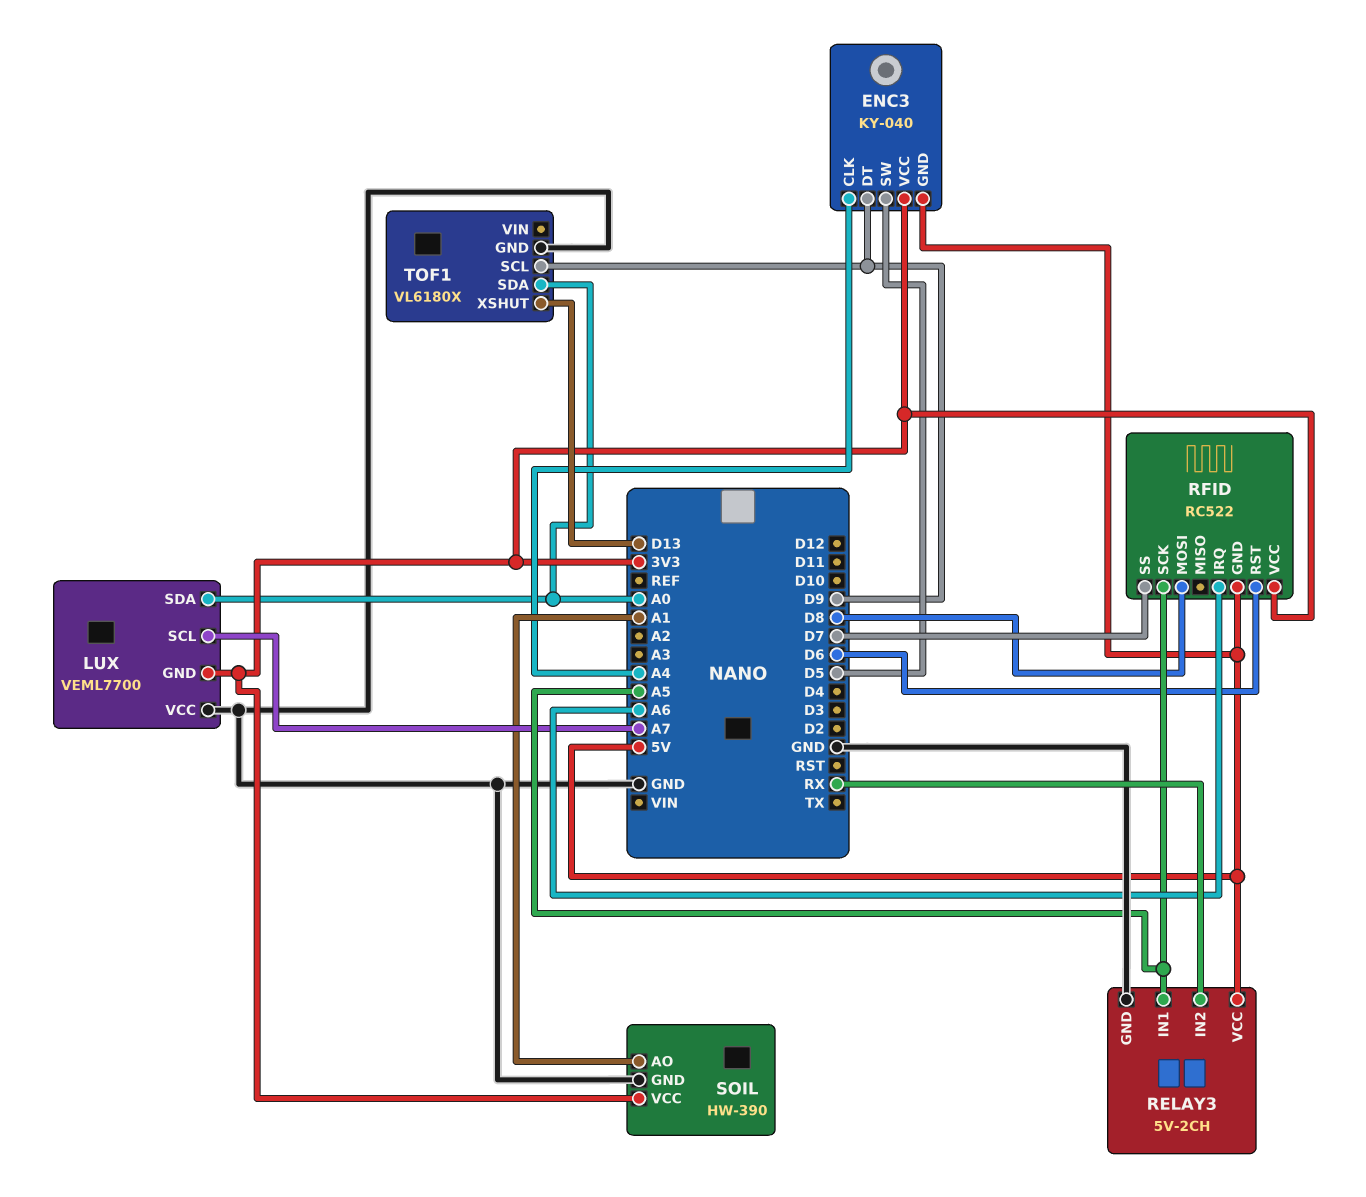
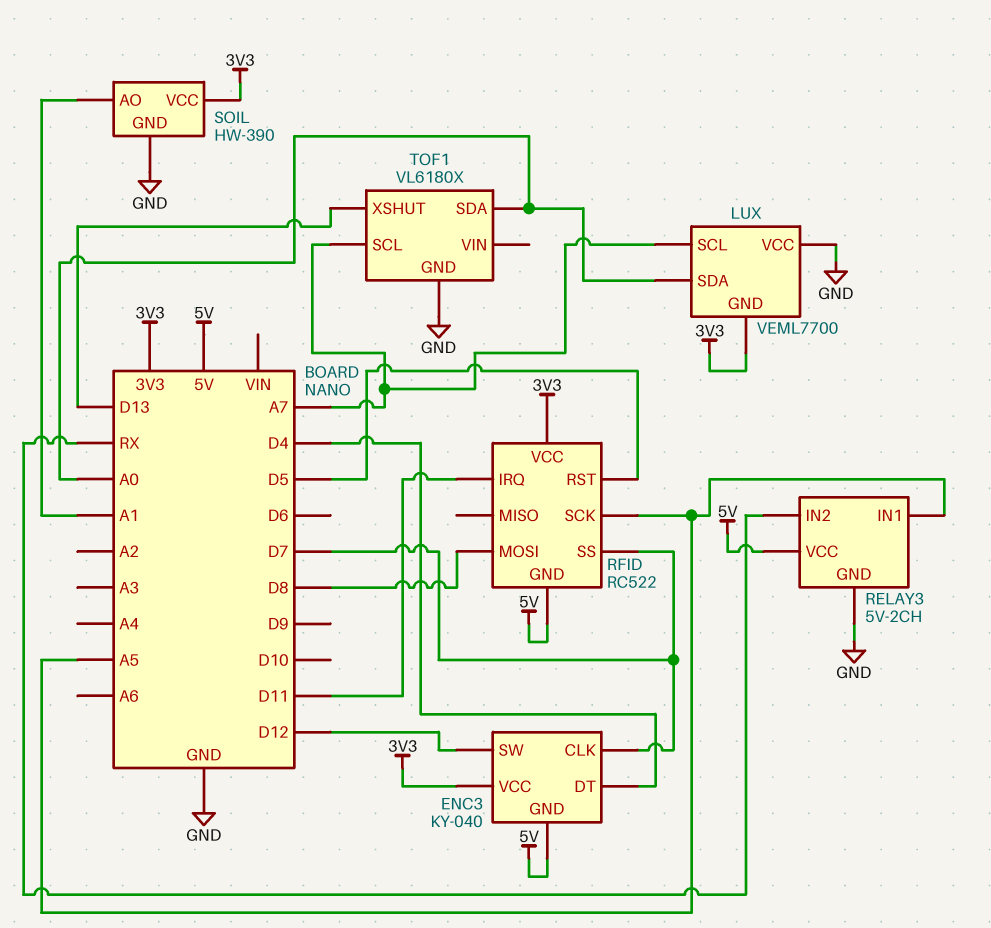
ENC3 pin CLK: A4 -> D7
ENC3 pin DT: D9 -> D4
ENC3 pin SW: D5 -> D12
RFID pin IRQ: A6 -> D11
RFID pin RST: D6 -> D5
TOF1 pin SCL: D9 -> A7

